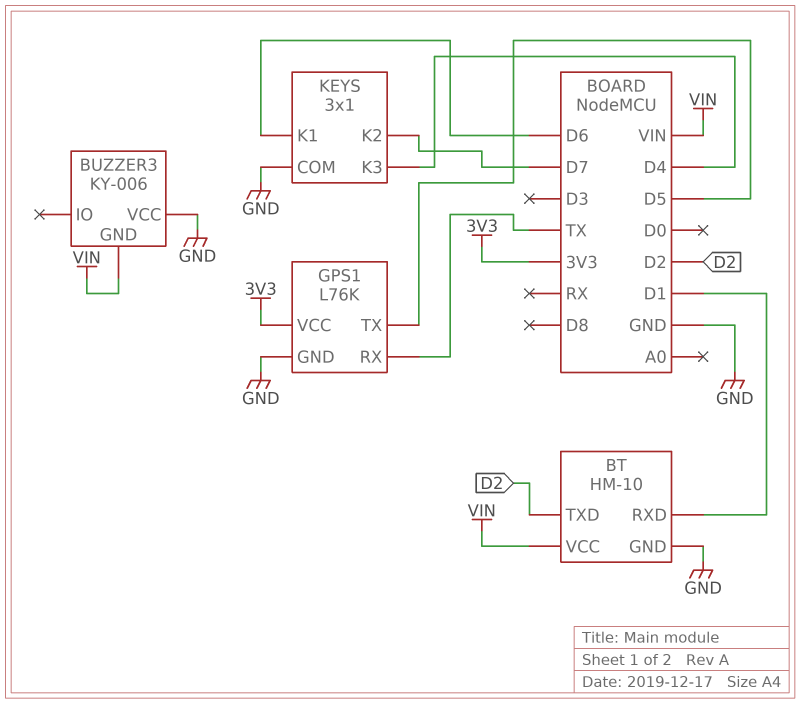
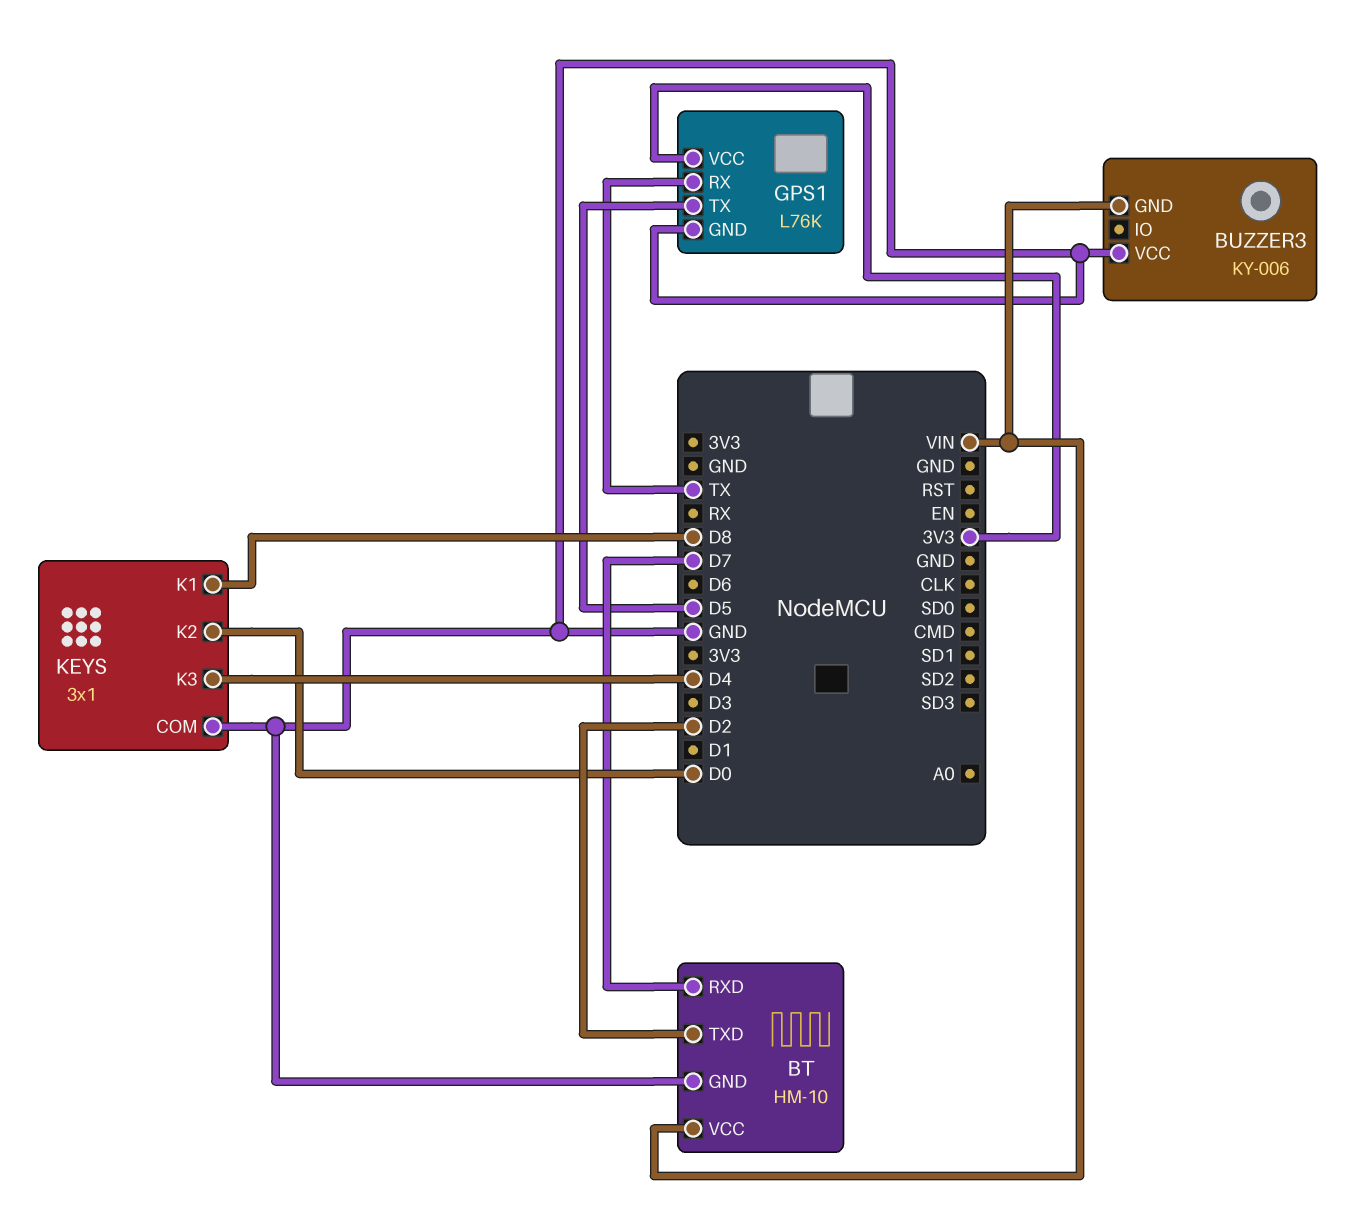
BT pin RXD: D1 -> D7
KEYS pin K1: D6 -> D8
KEYS pin K2: D7 -> D0

